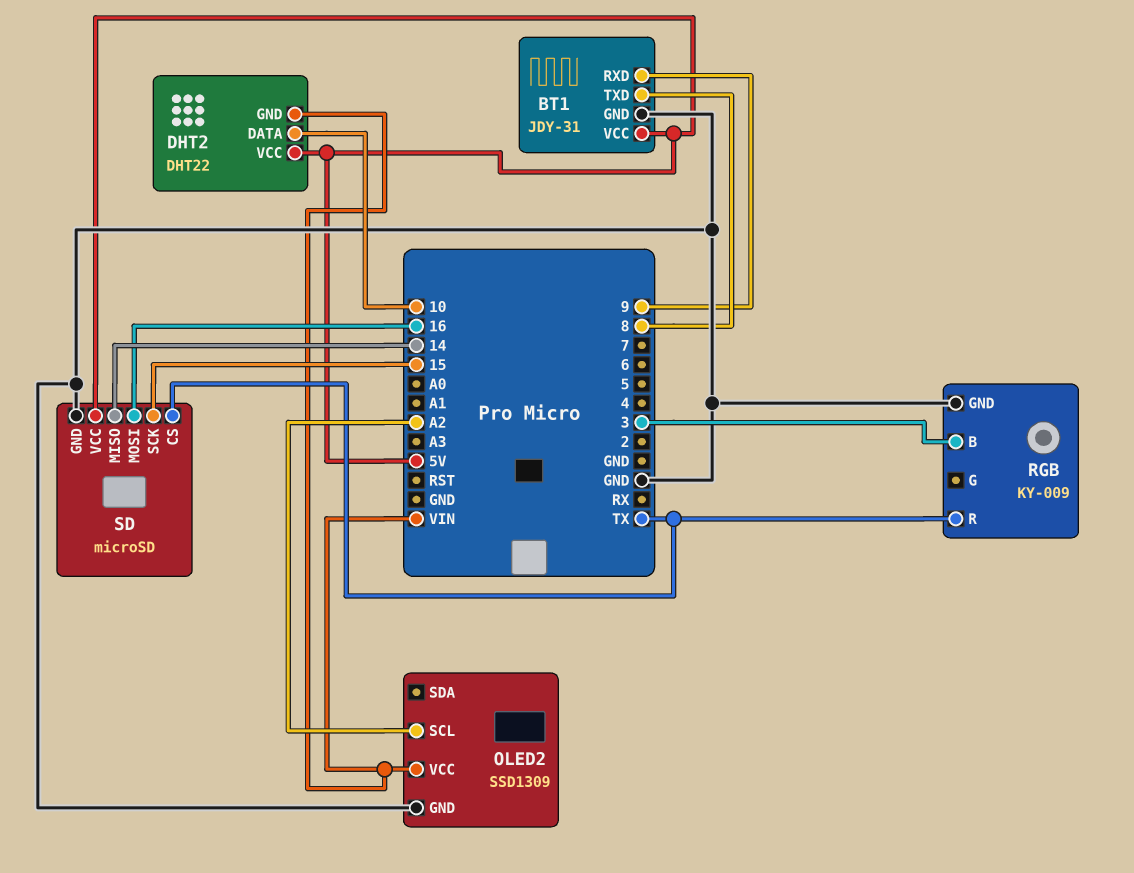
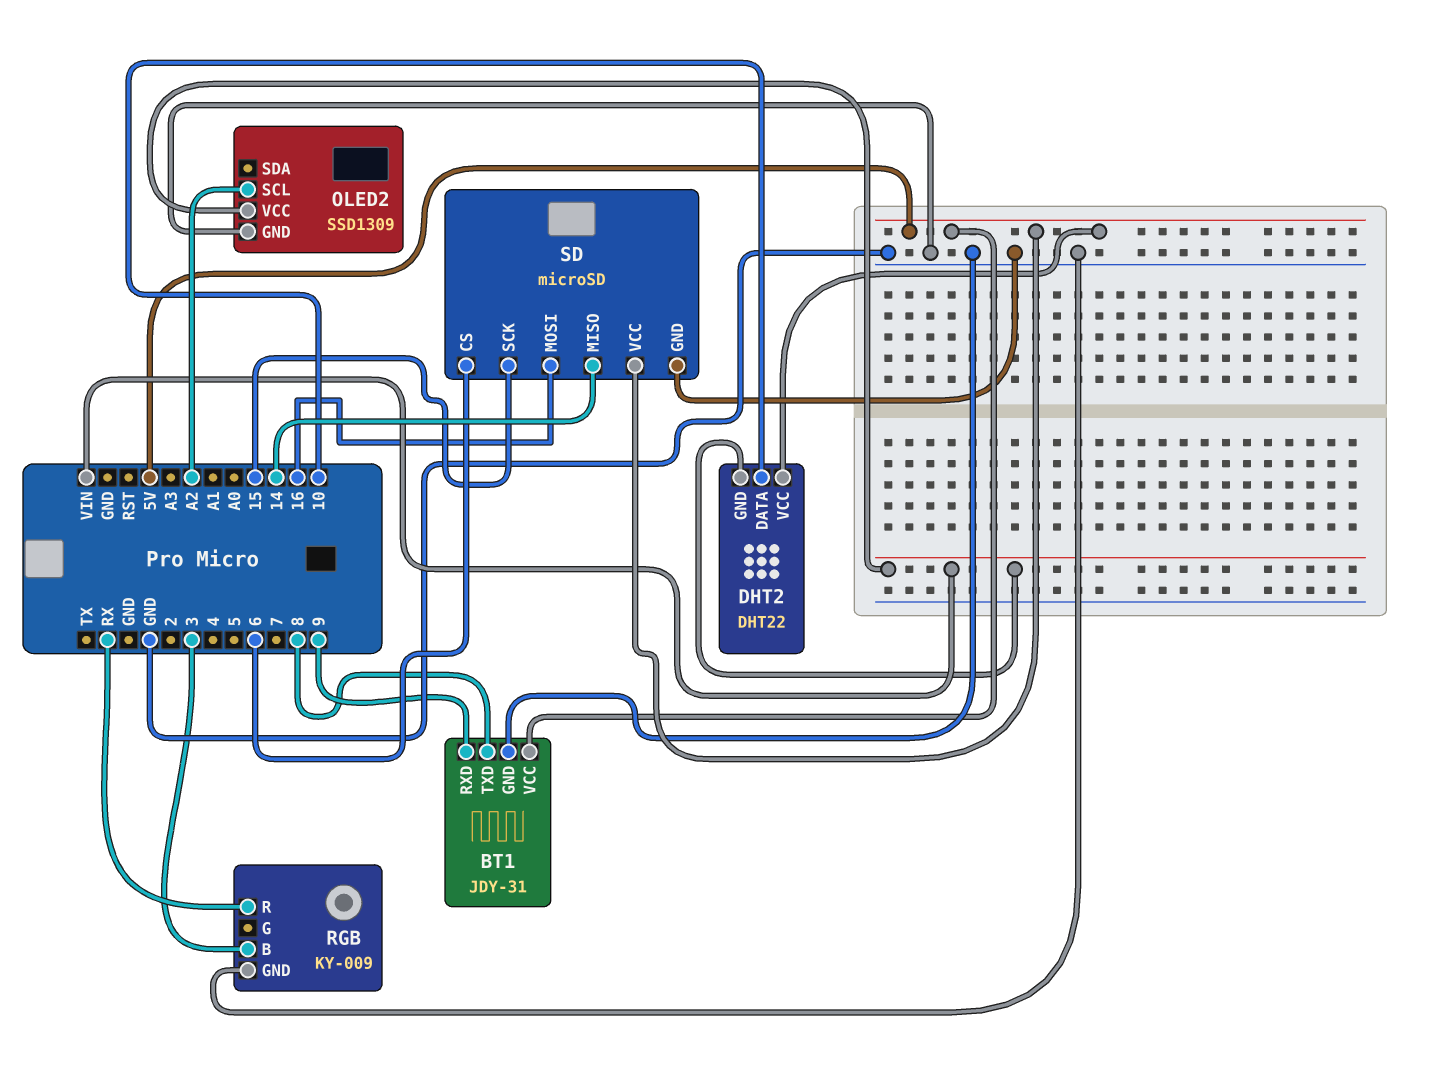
RGB pin R: TX -> RX
SD pin CS: TX -> 6

